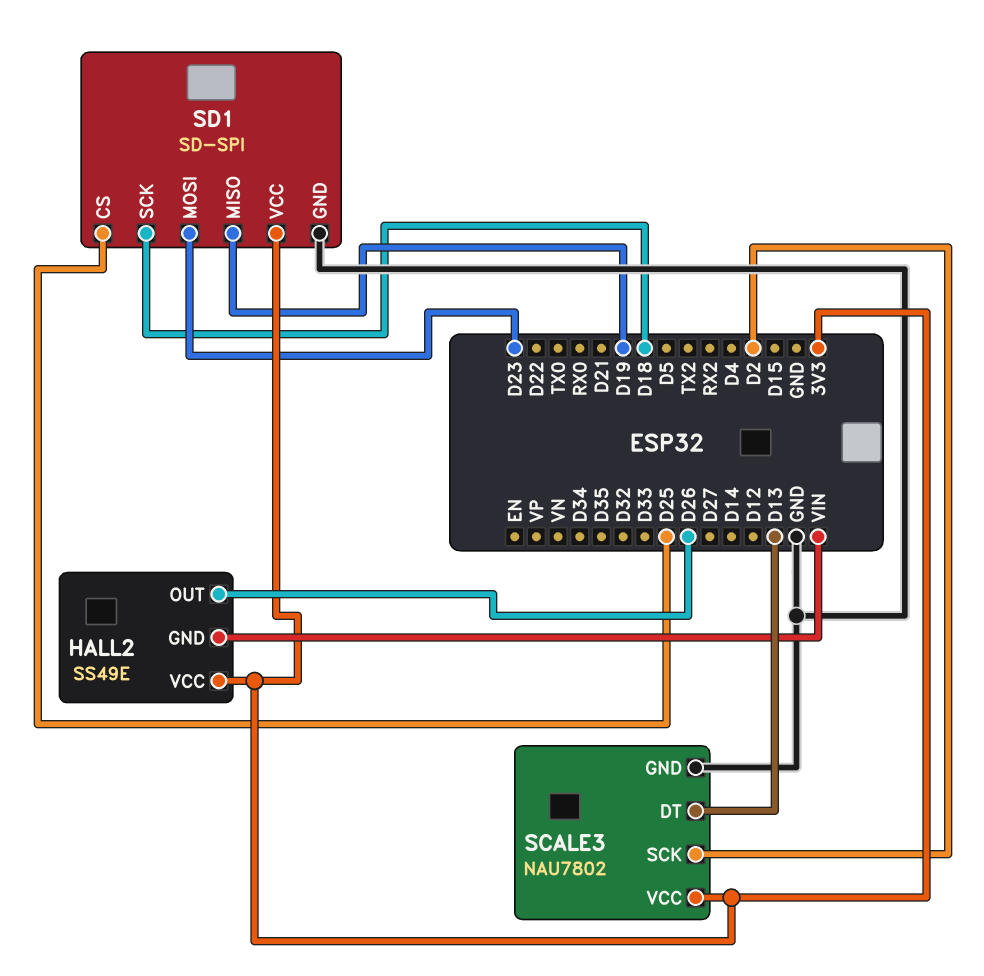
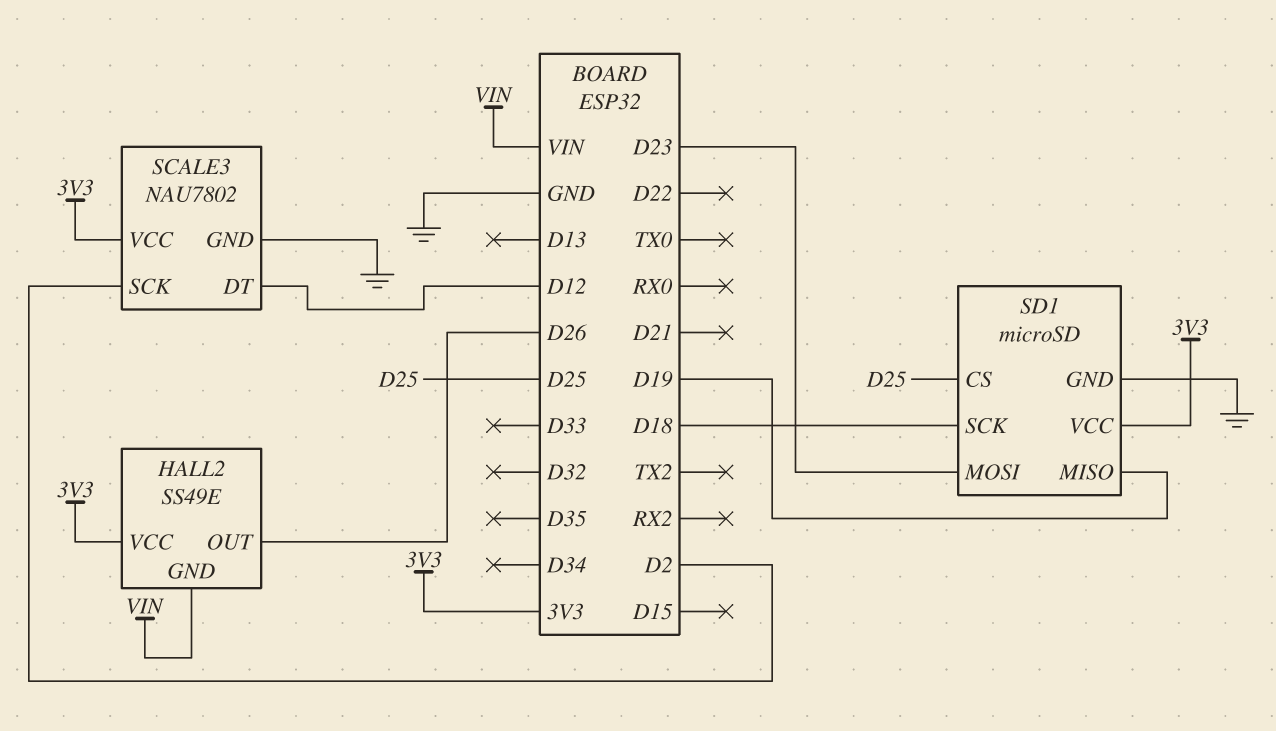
SCALE3 pin DT: D13 -> D12
SD1: SD-SPI -> microSD

